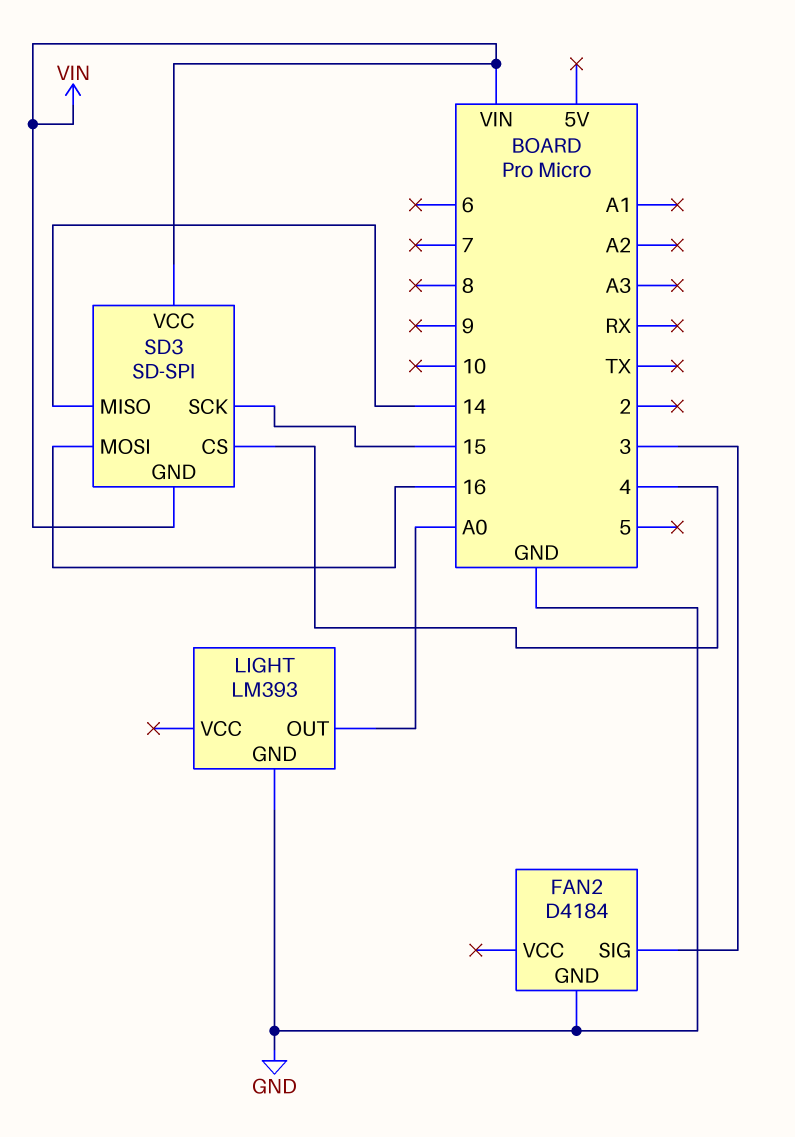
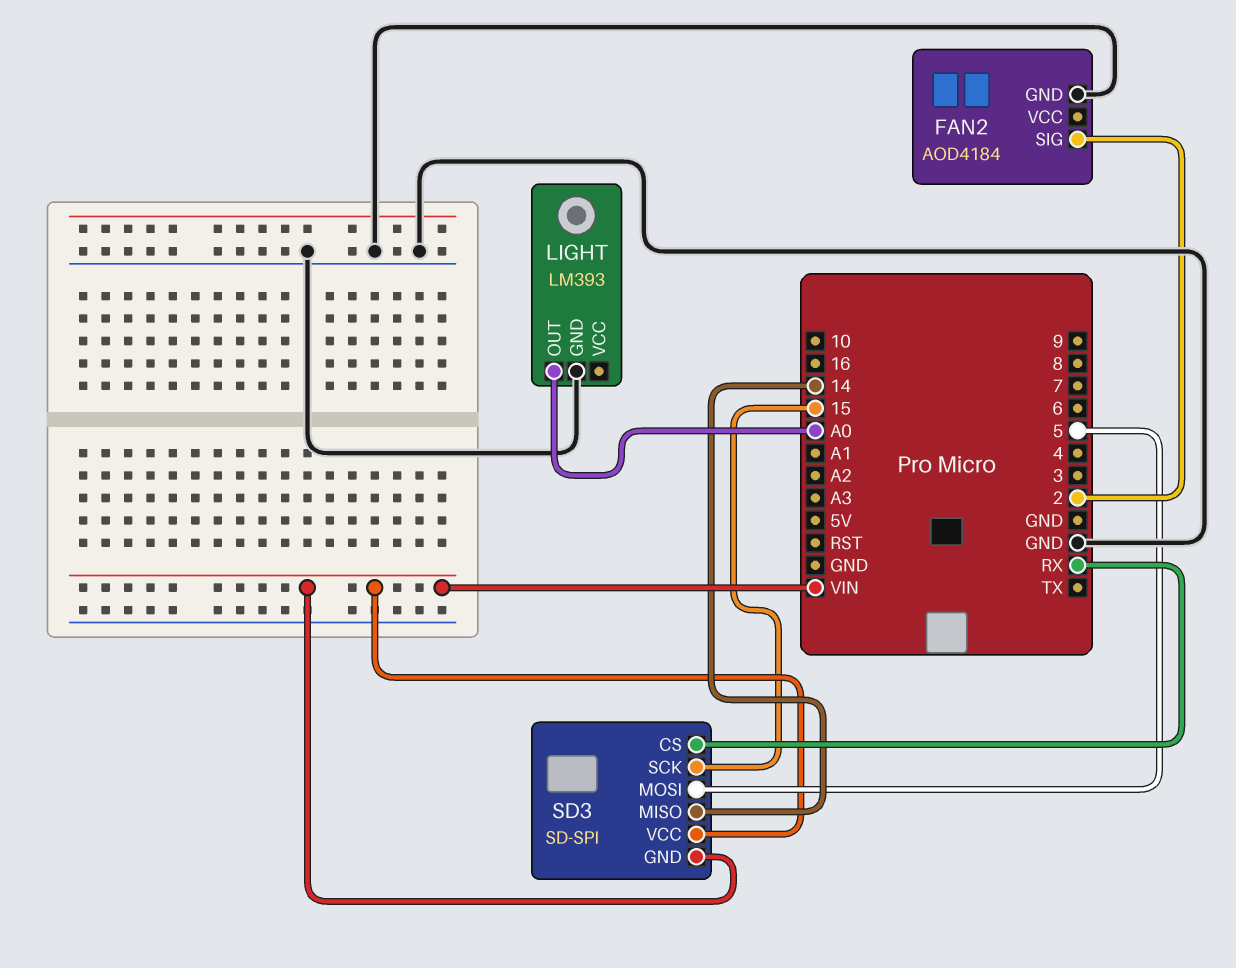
FAN2: D4184 -> AOD4184
FAN2 pin SIG: 3 -> 2
SD3 pin CS: 4 -> RX
SD3 pin MOSI: 16 -> 5

